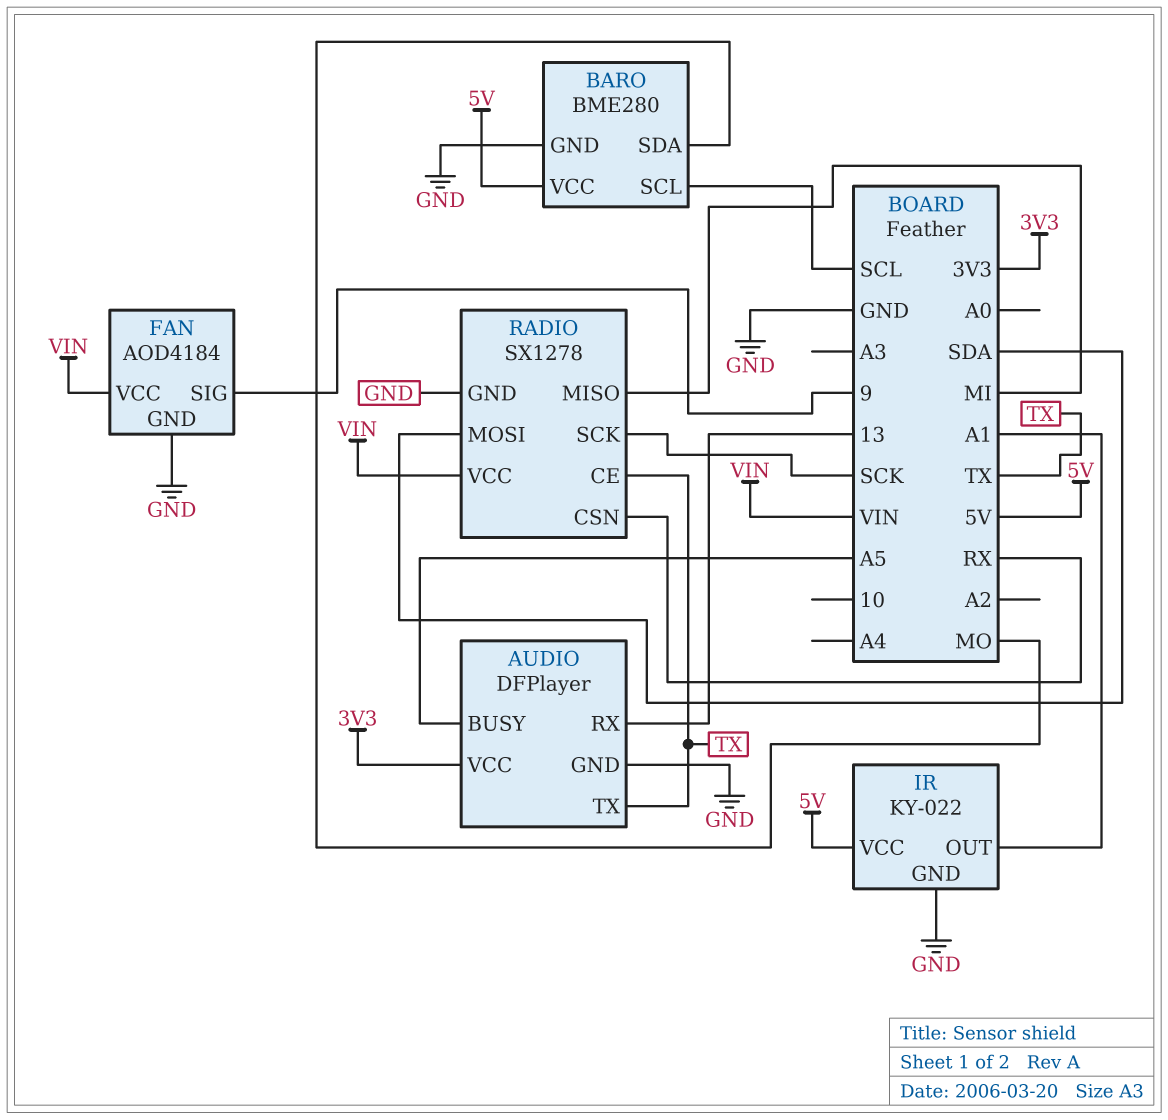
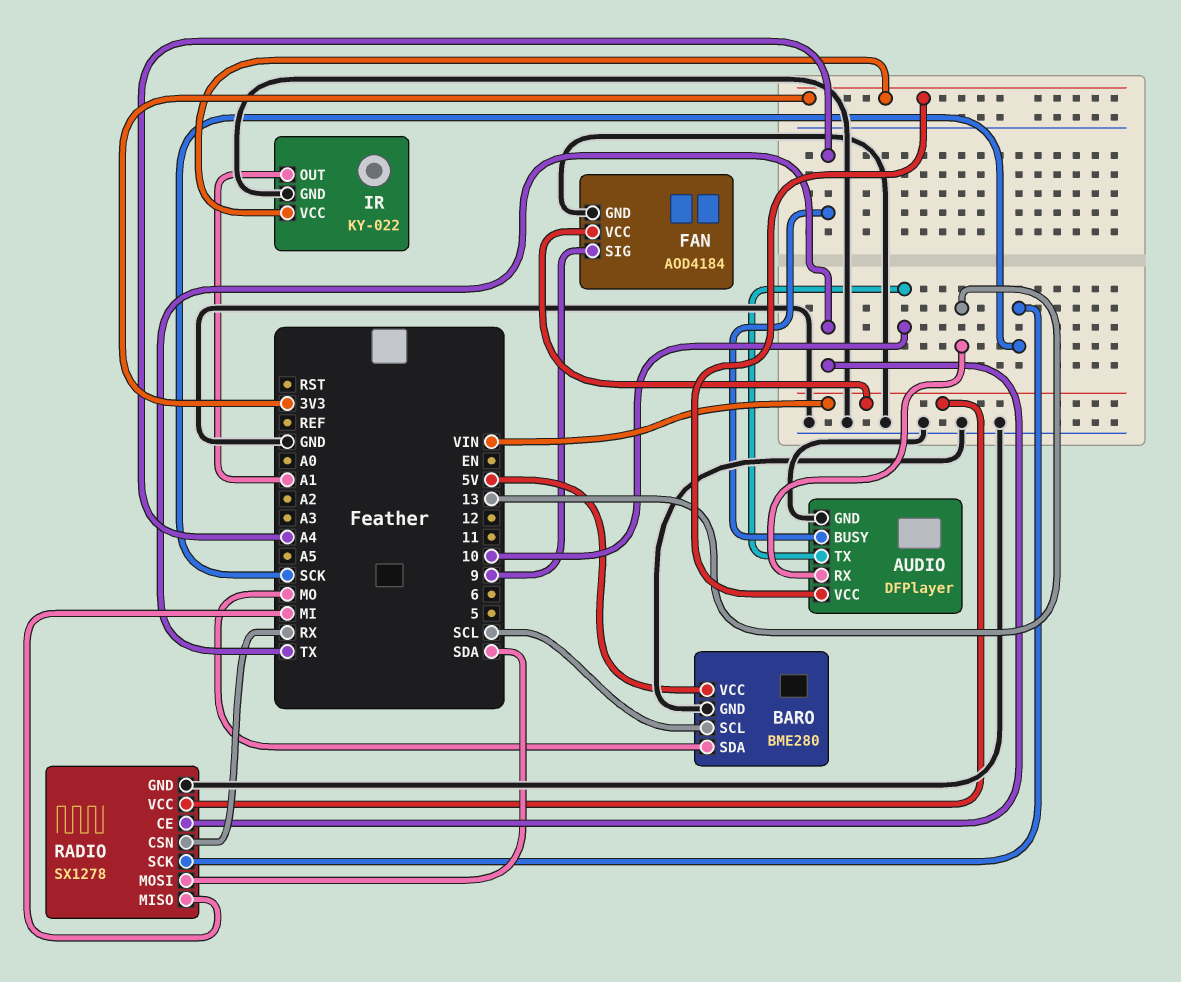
AUDIO pin BUSY: A5 -> A4
AUDIO pin TX: TX -> 10
IR pin VCC: 5V -> 3V3

